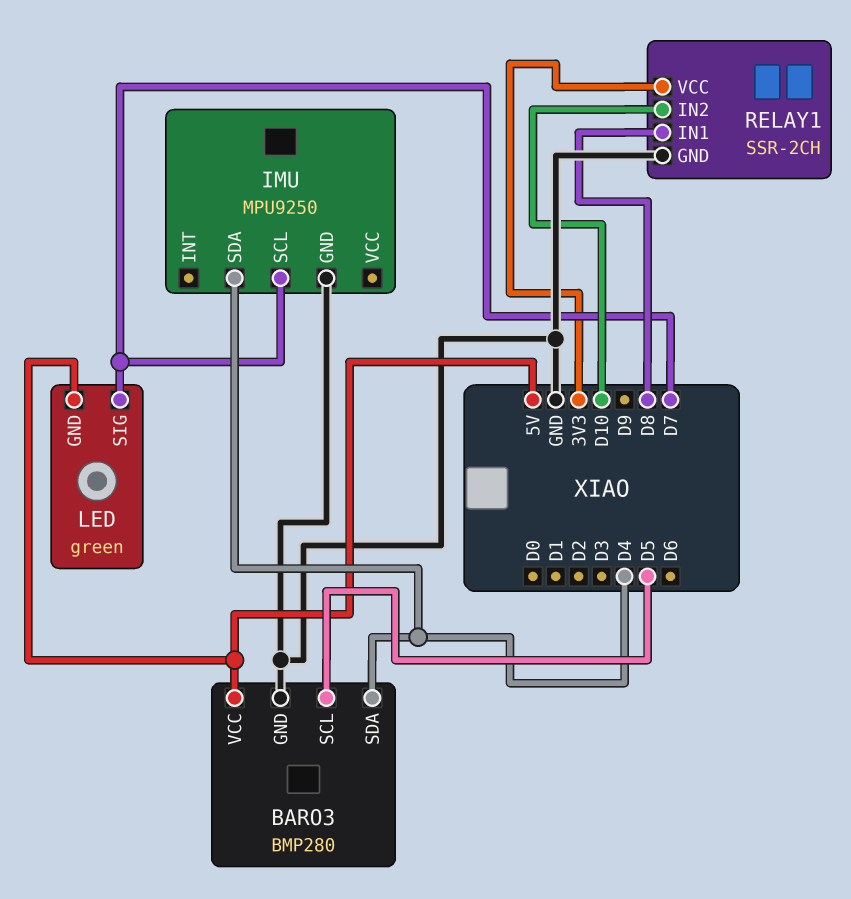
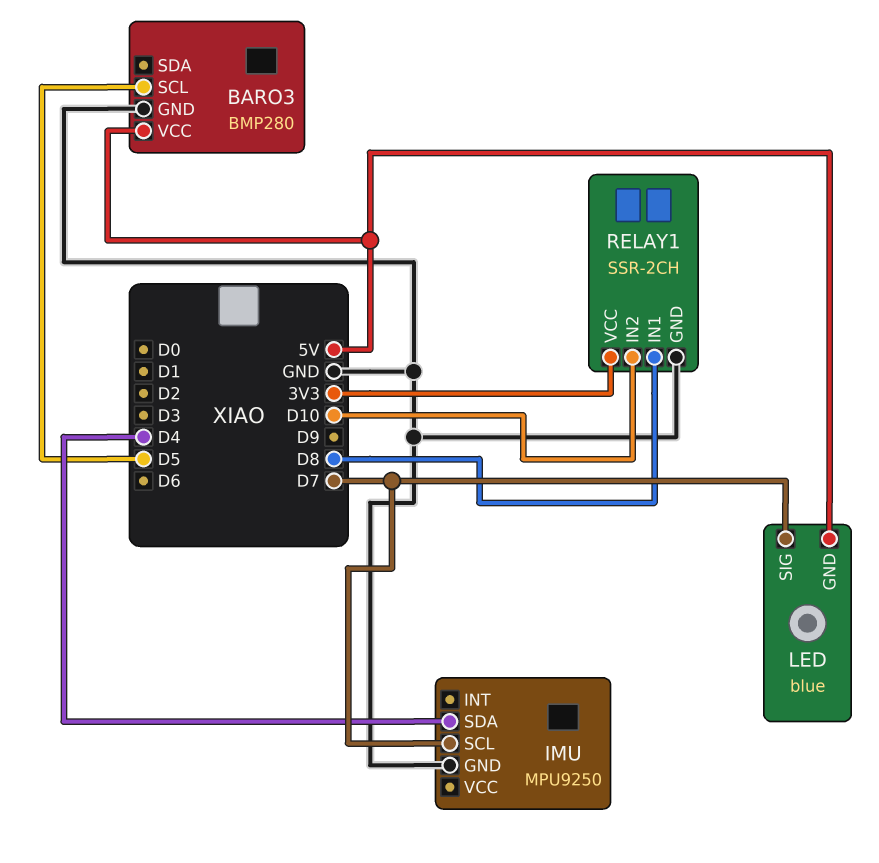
BARO3 pin SDA: D4 -> none
LED: green -> blue

